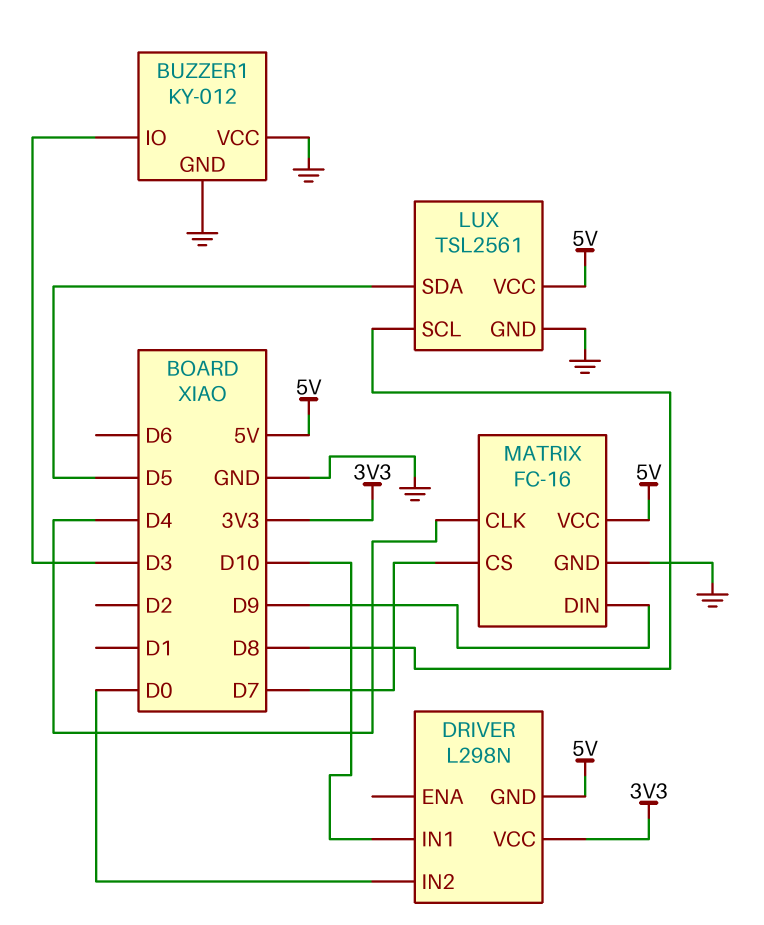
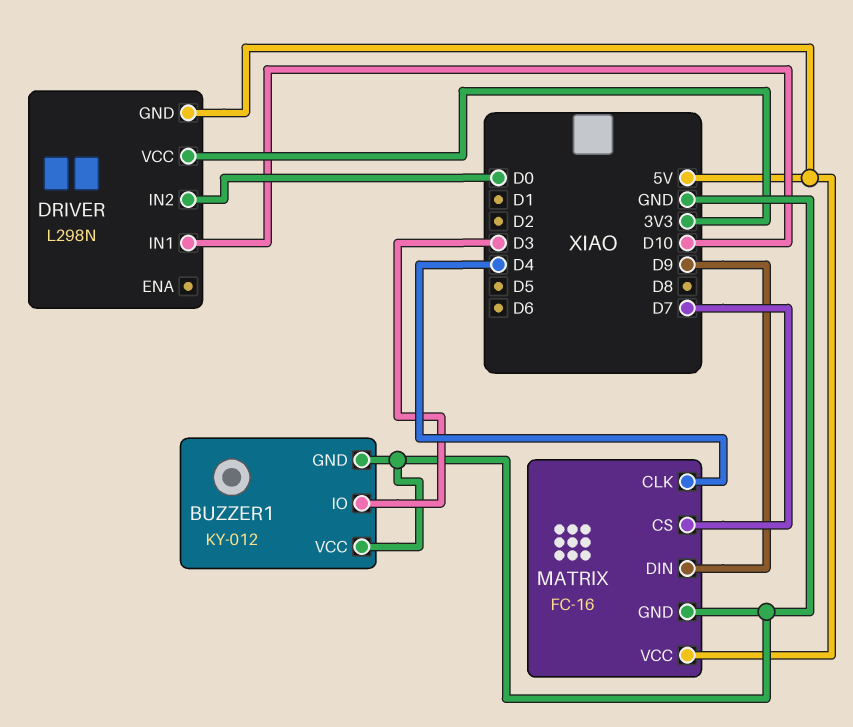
LUX: TSL2561 -> none
LUX pin GND: GND -> none
LUX pin SCL: D8 -> none
LUX pin SDA: D5 -> none
LUX pin VCC: 5V -> none

